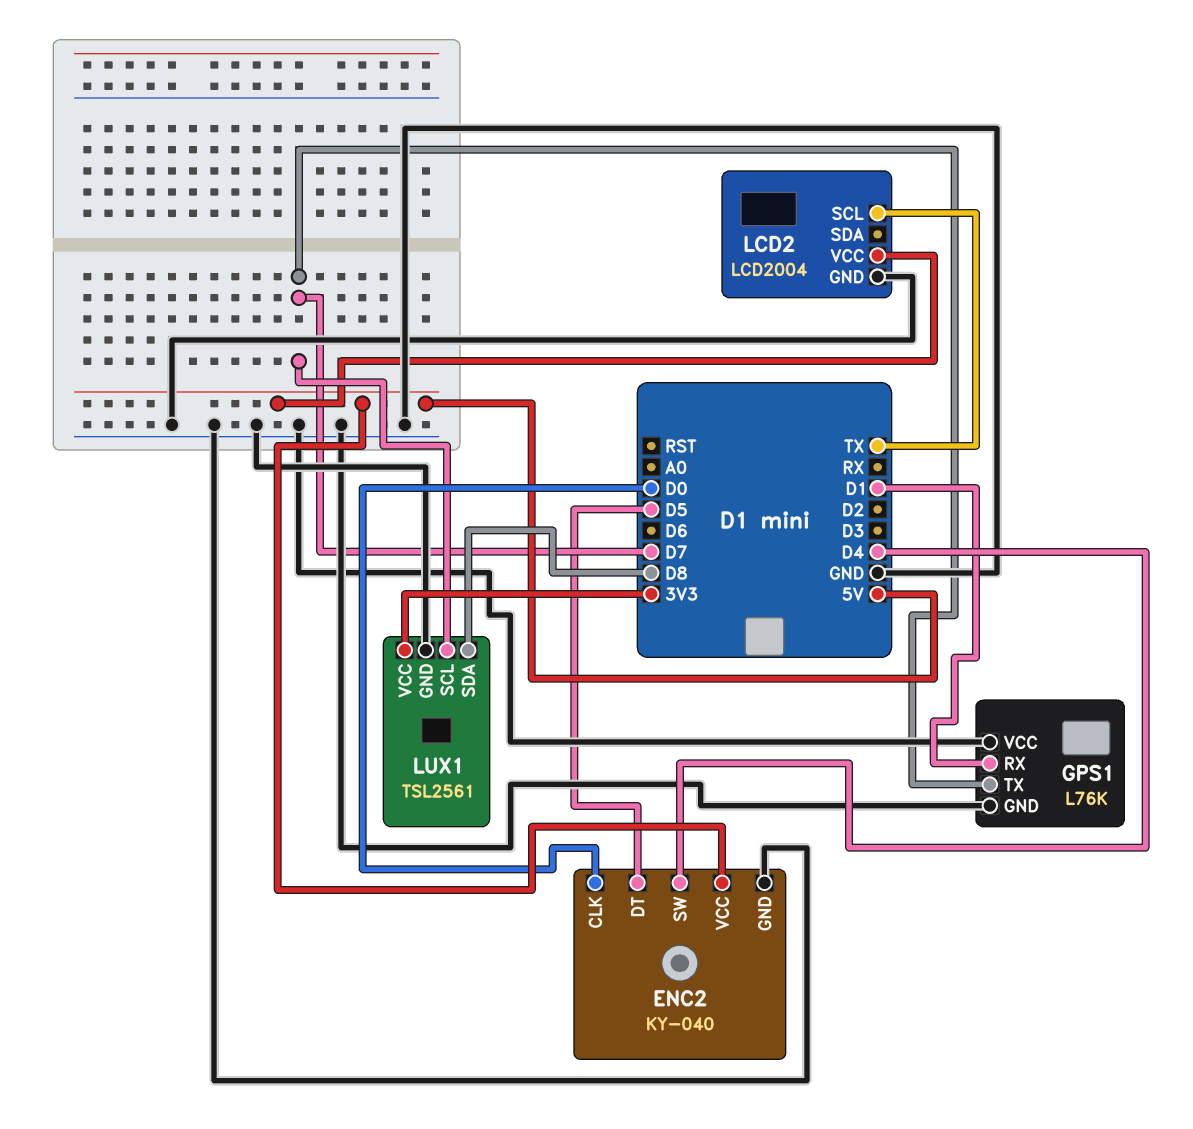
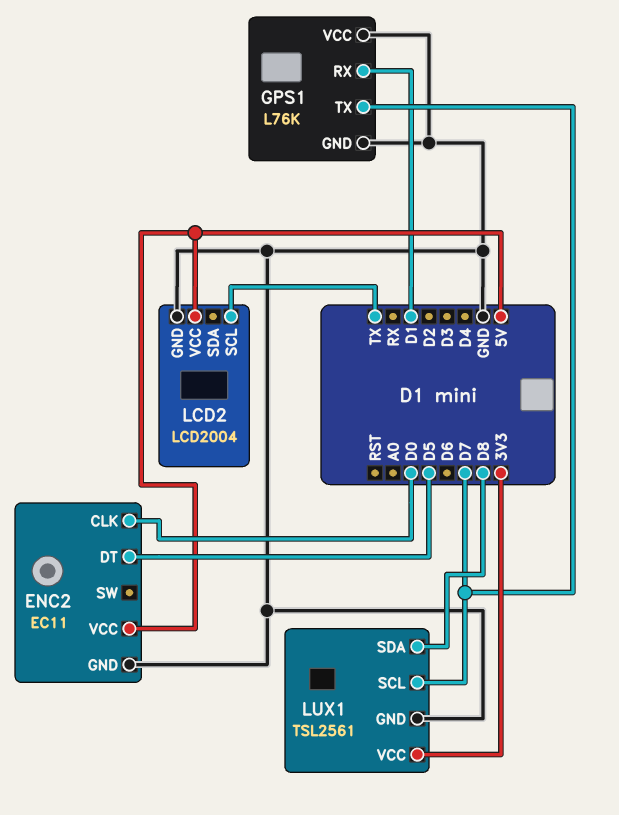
ENC2: KY-040 -> EC11
ENC2 pin SW: D4 -> none

